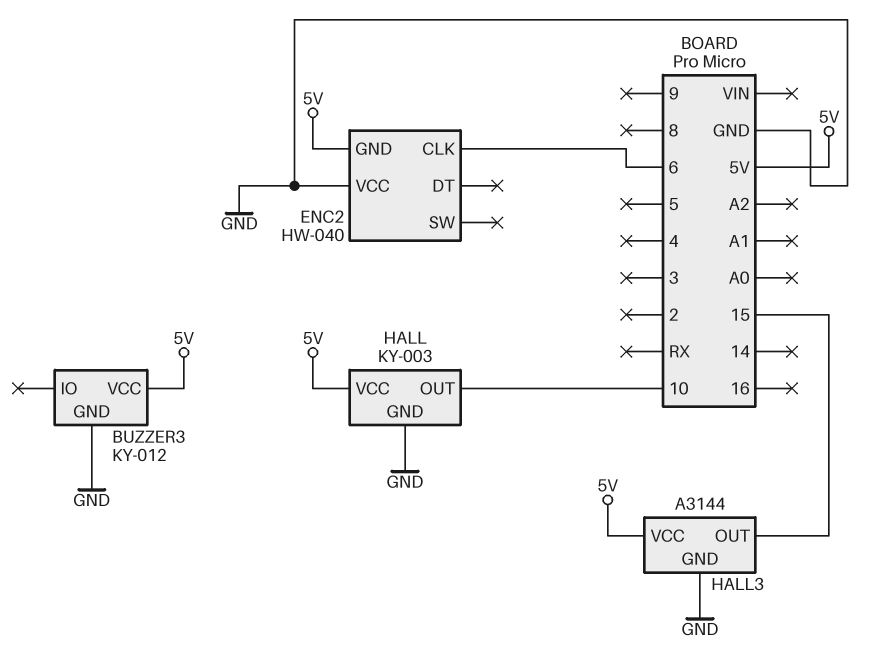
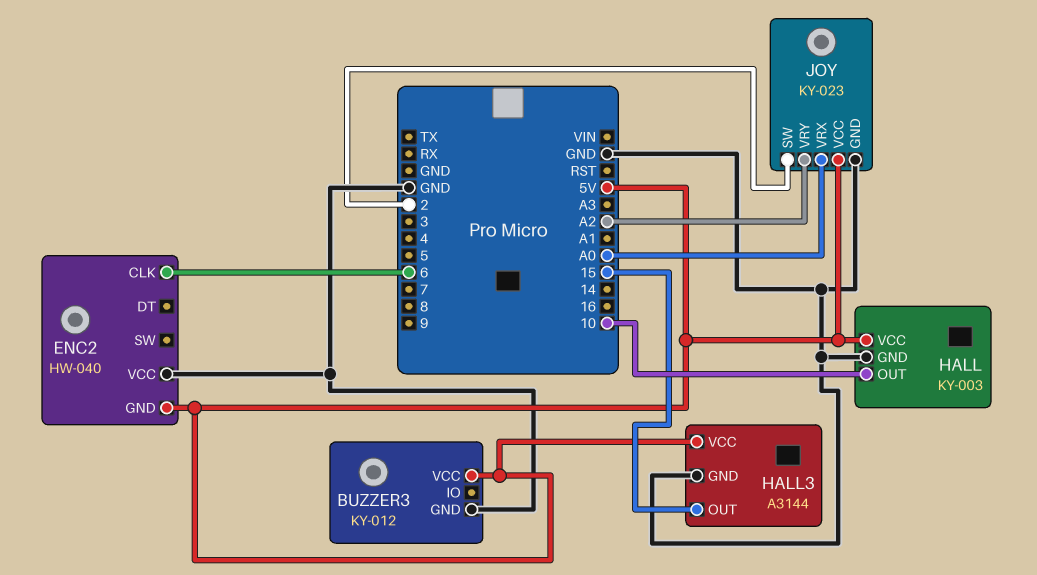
JOY: none -> KY-023
JOY pin GND: none -> GND
JOY pin SW: none -> 2
JOY pin VCC: none -> 5V
JOY pin VRX: none -> A0
JOY pin VRY: none -> A2

